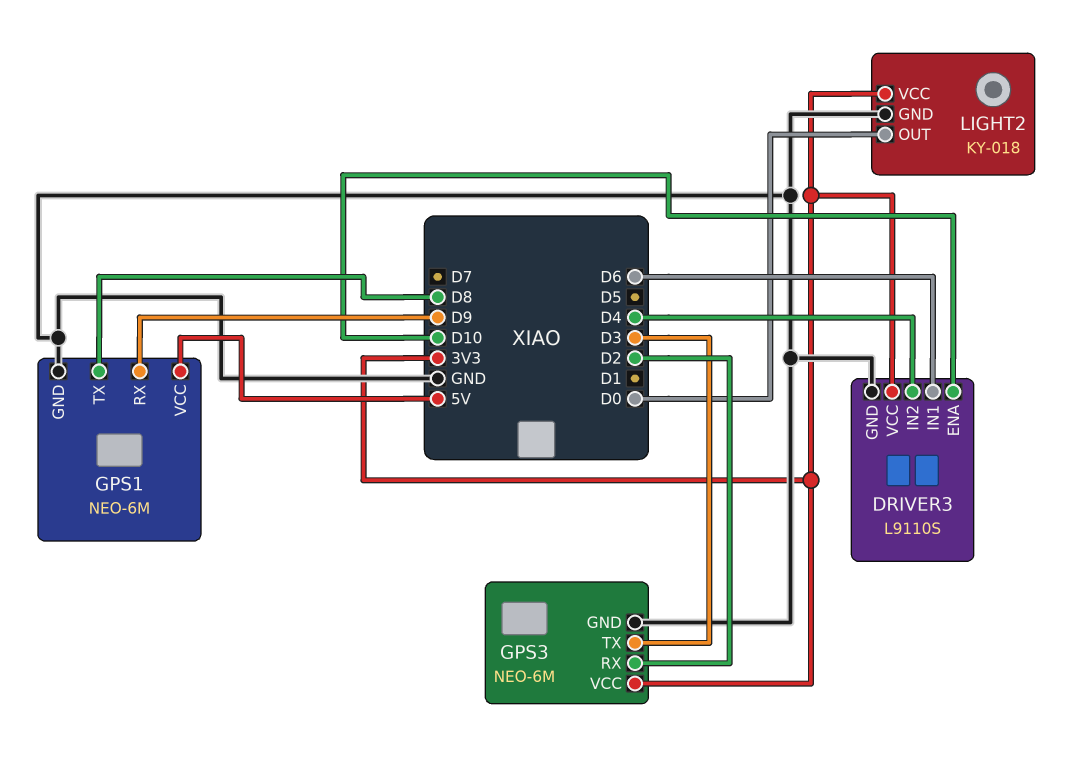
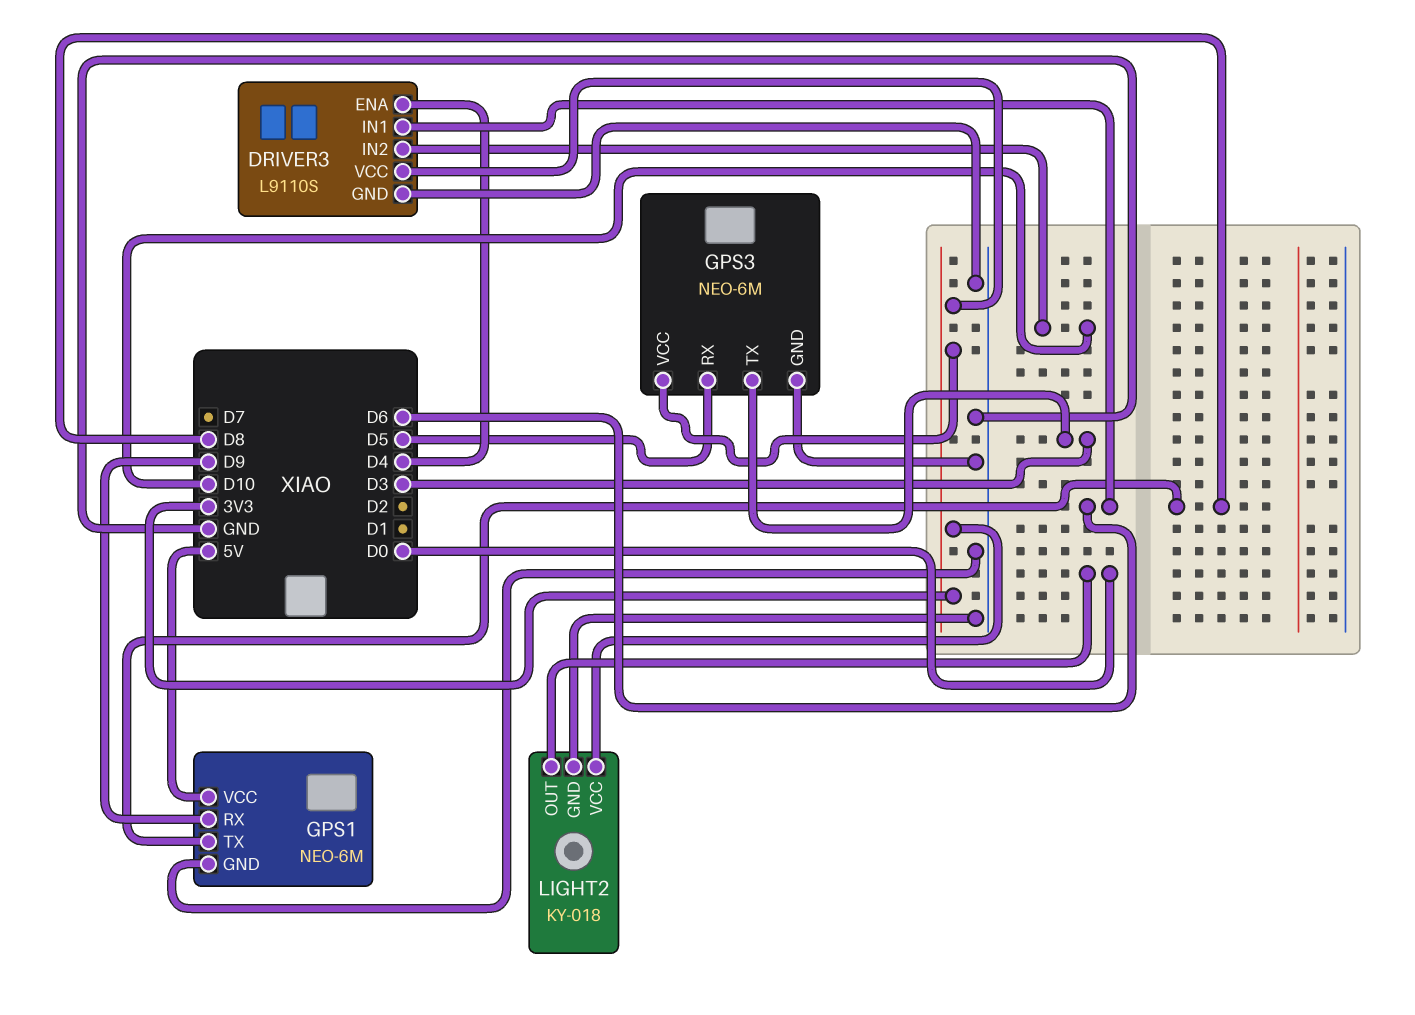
DRIVER3 pin ENA: D10 -> D4
DRIVER3 pin IN2: D4 -> D10
GPS3 pin RX: D2 -> D5

